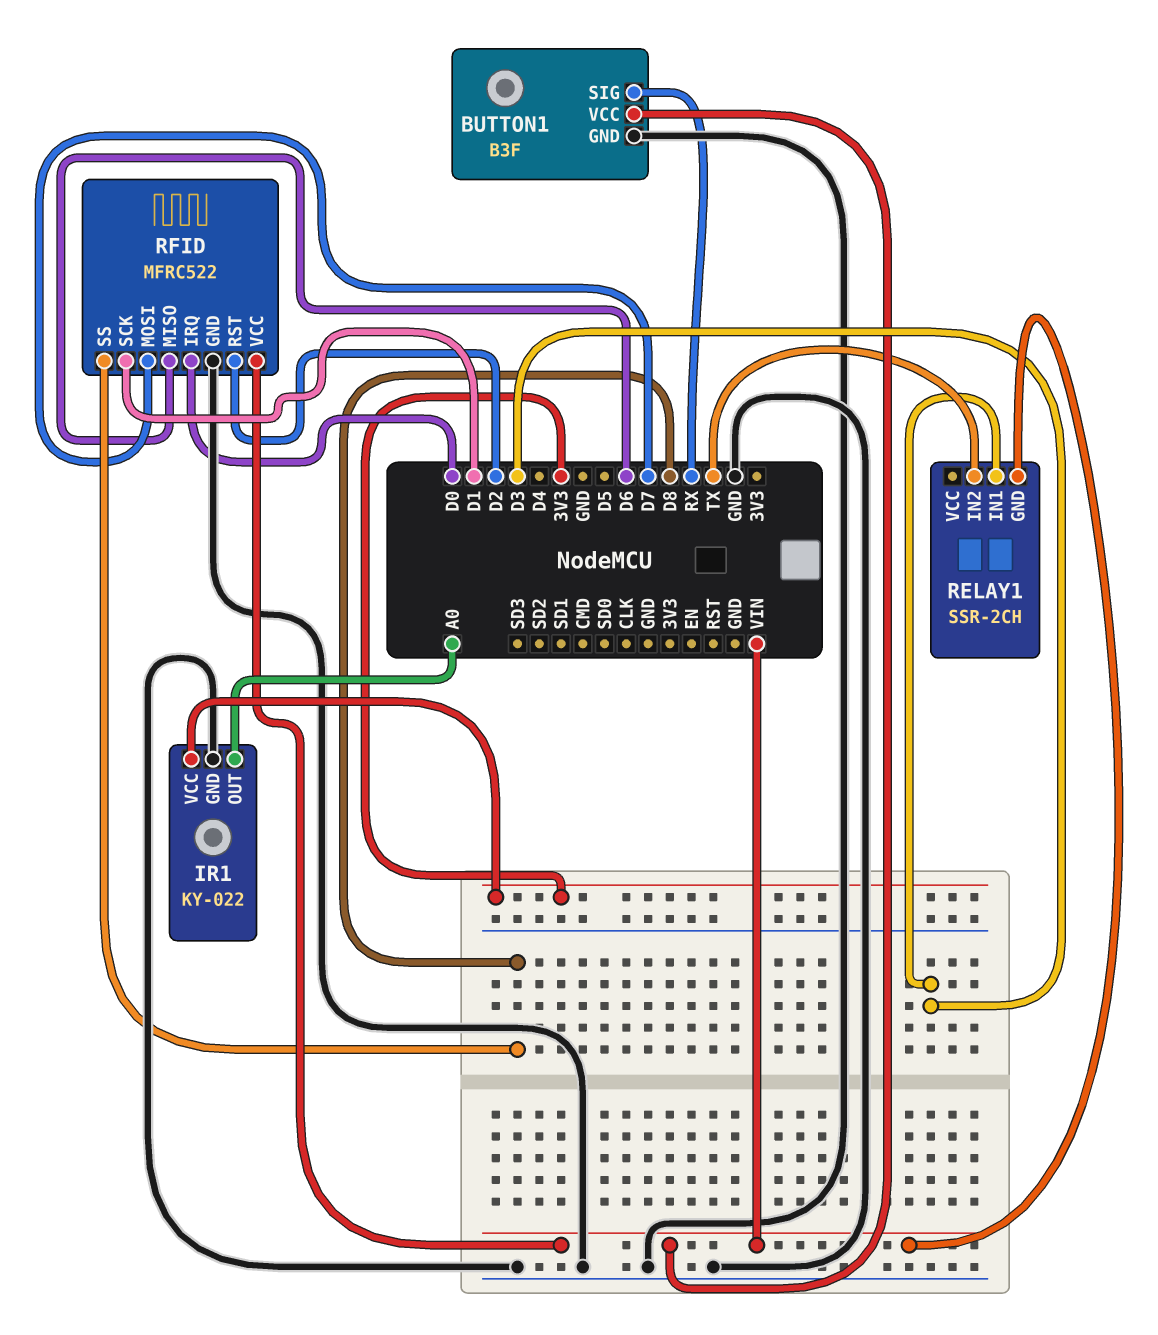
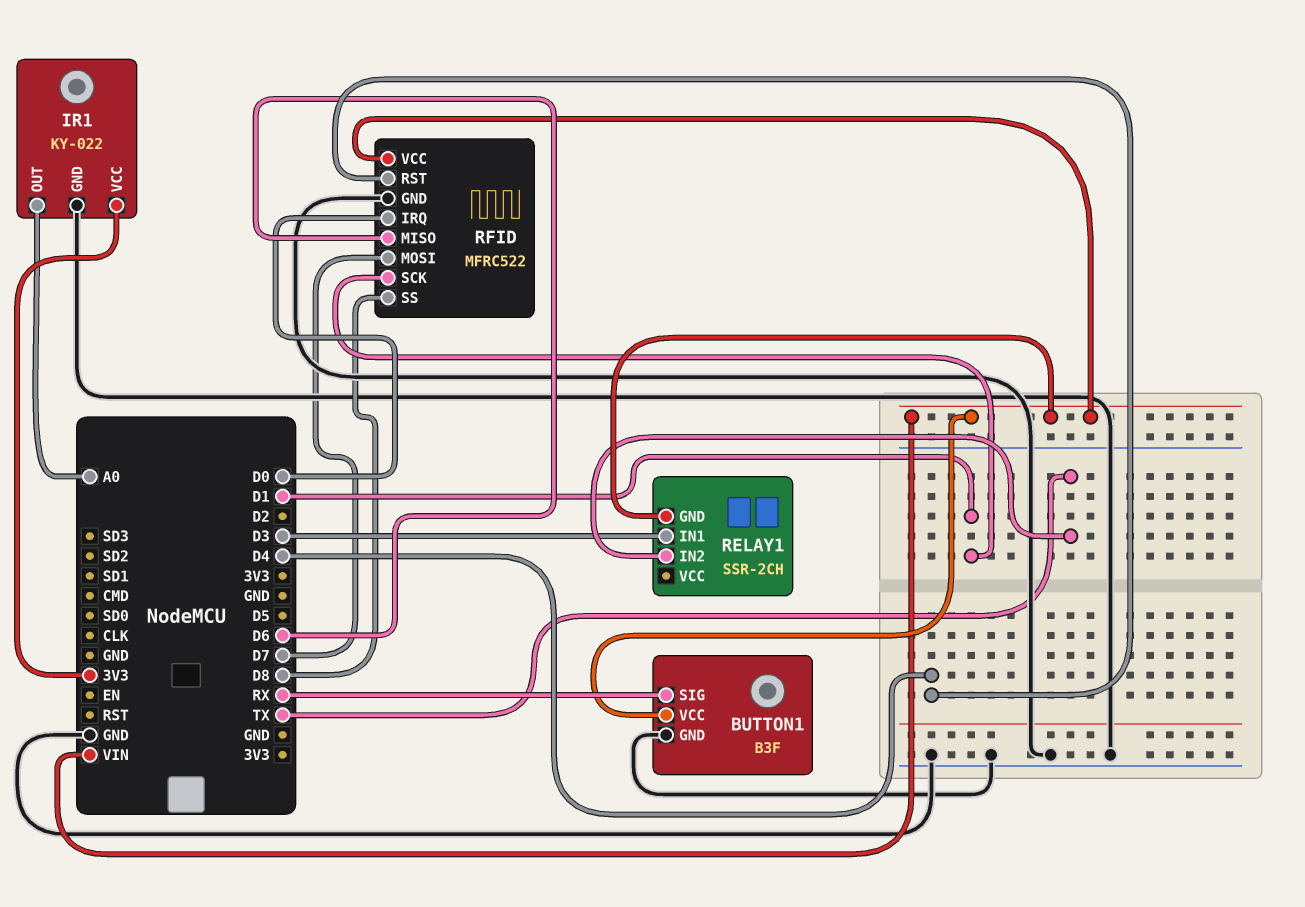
RFID pin RST: D2 -> D4

